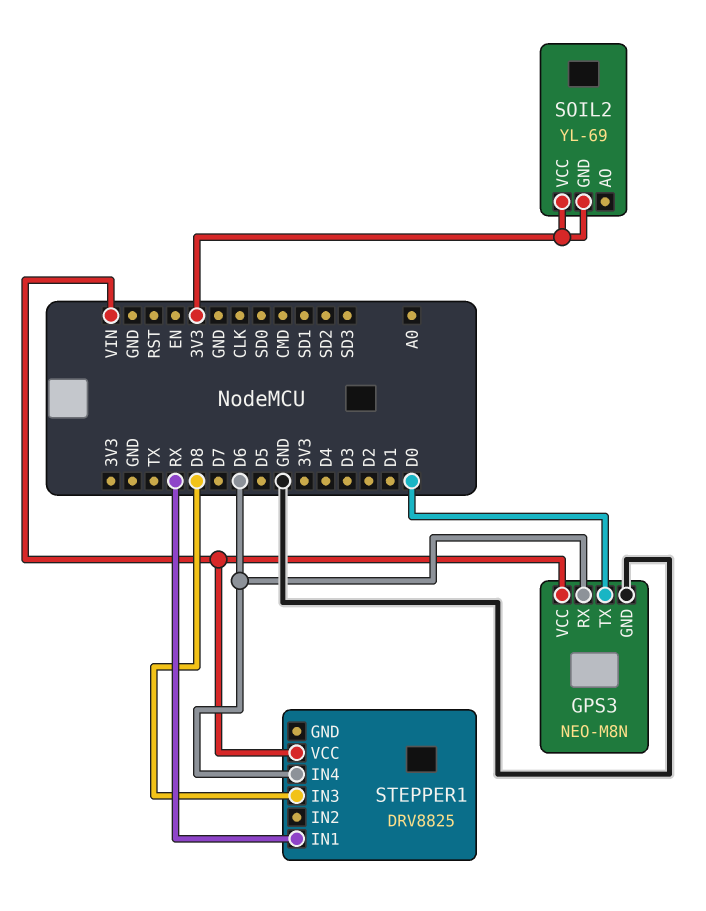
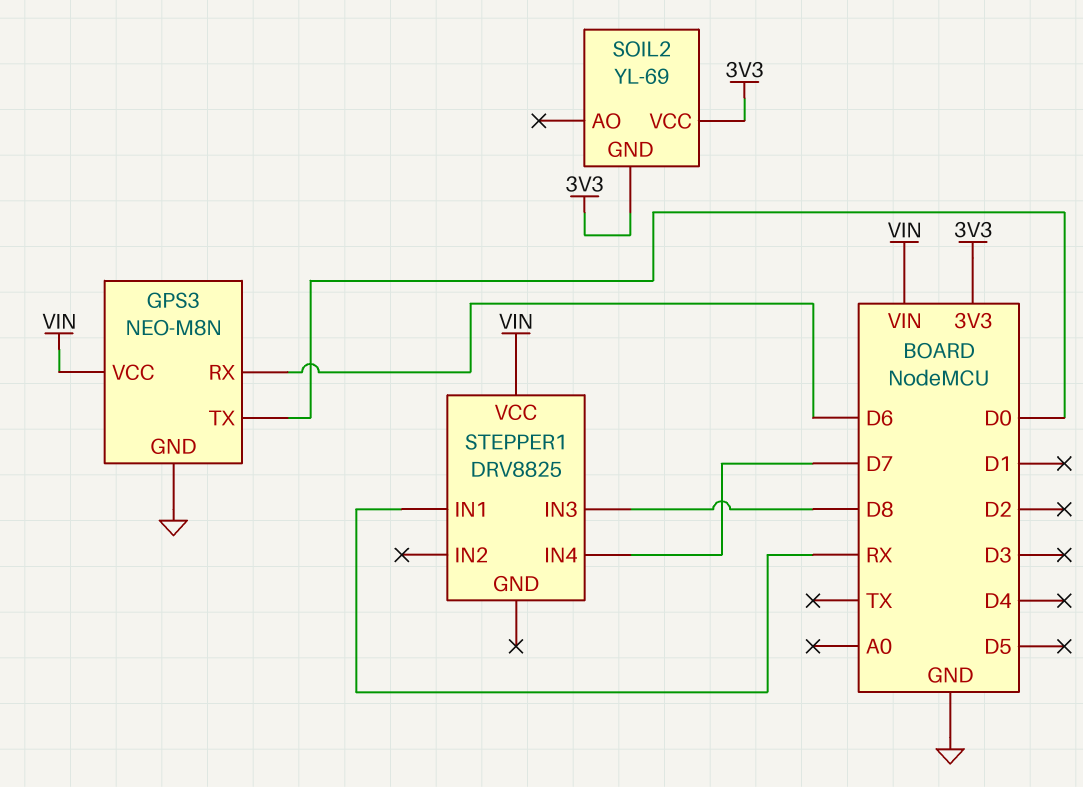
STEPPER1 pin IN4: D6 -> D7

